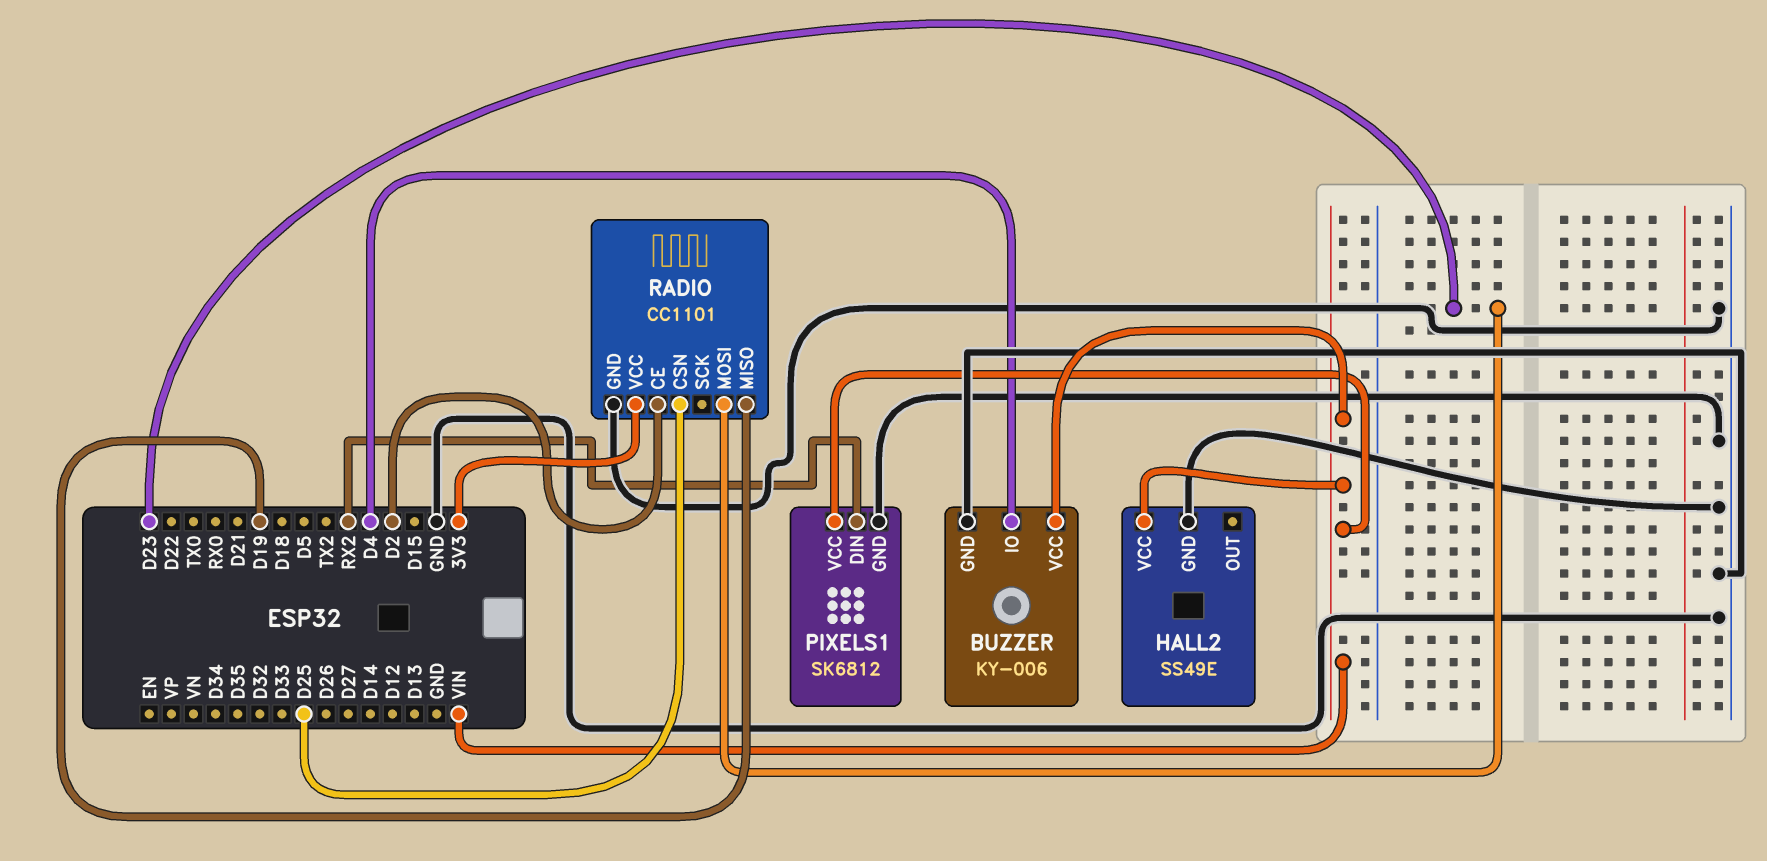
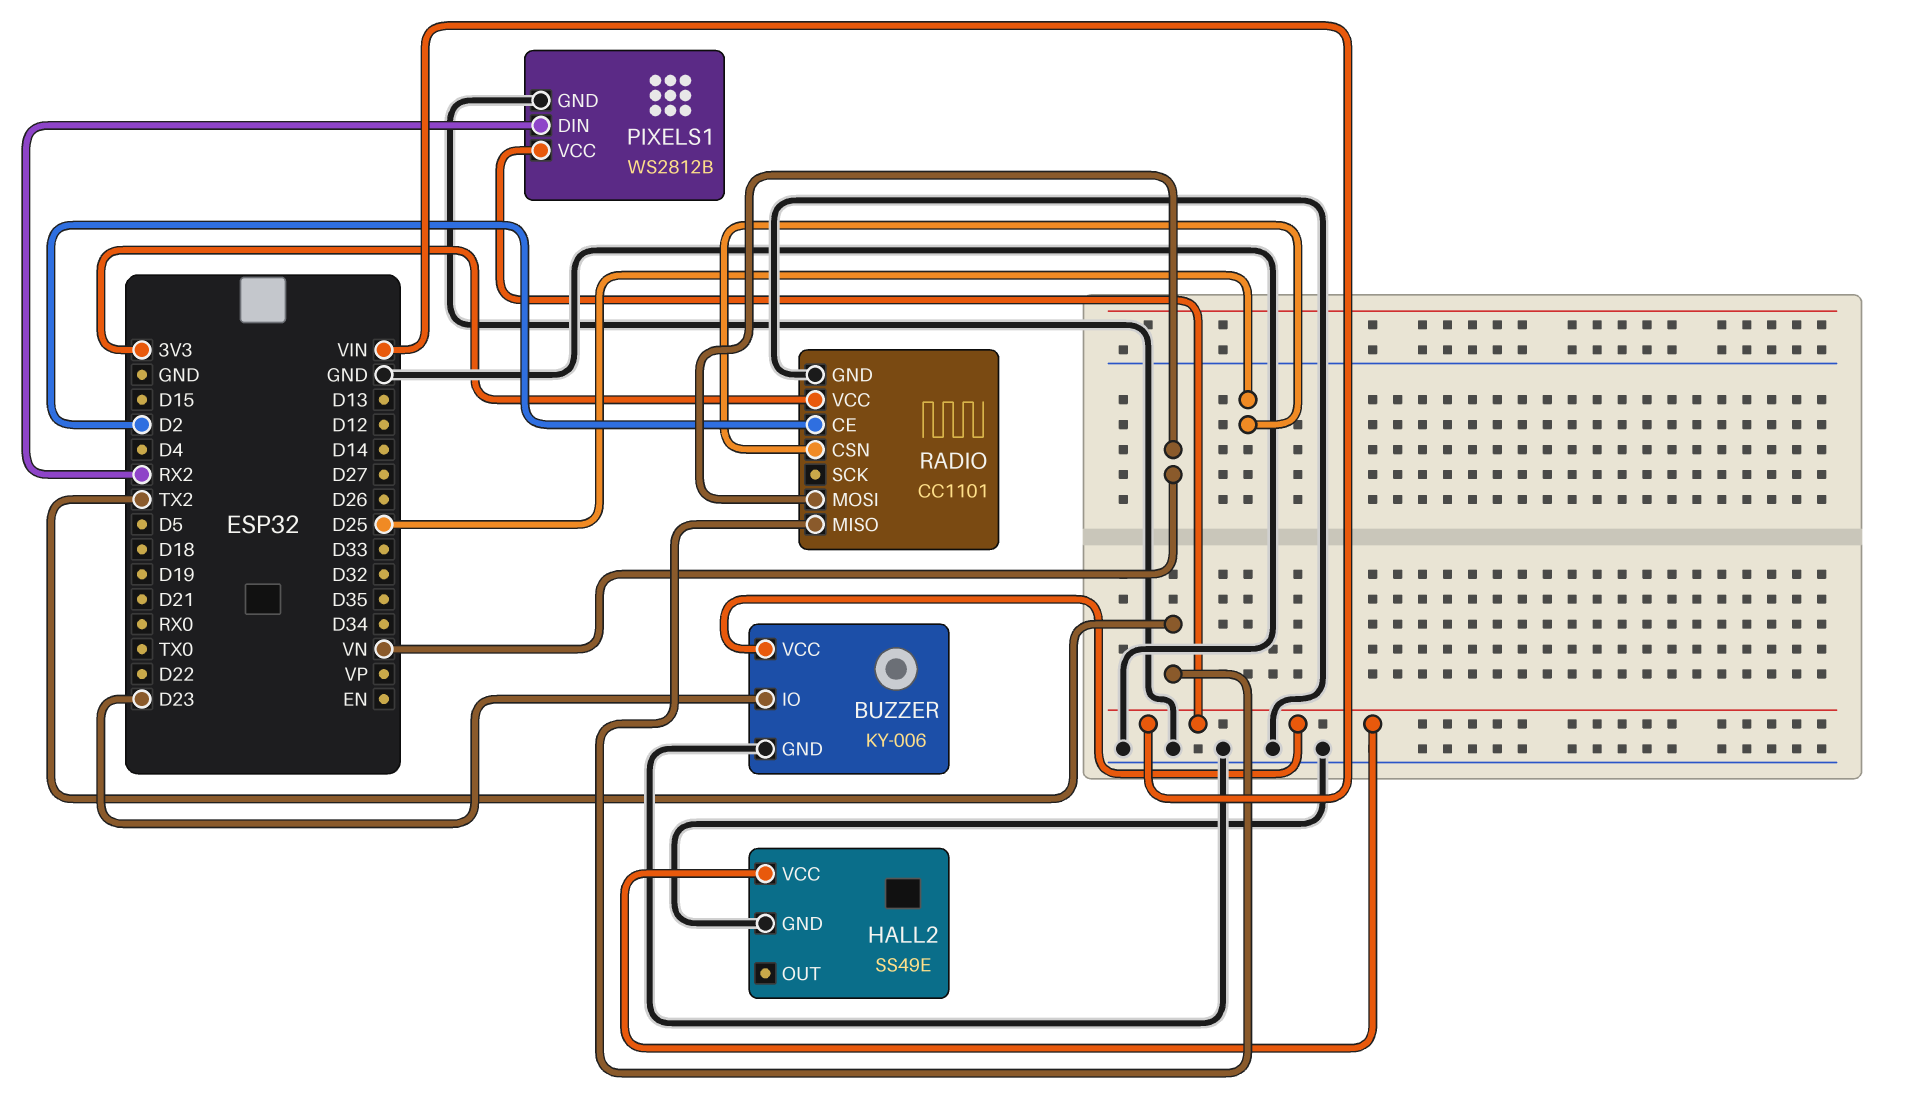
BUZZER pin IO: D4 -> D23
PIXELS1: SK6812 -> WS2812B
RADIO pin MISO: D19 -> TX2
RADIO pin MOSI: D23 -> VN

